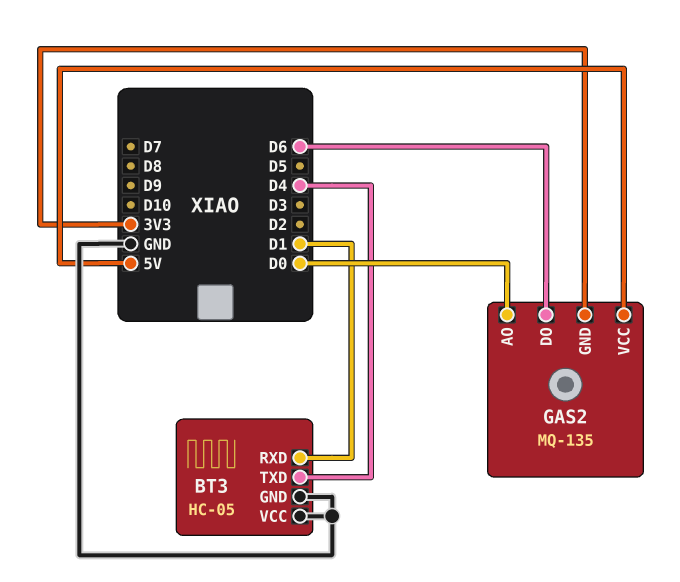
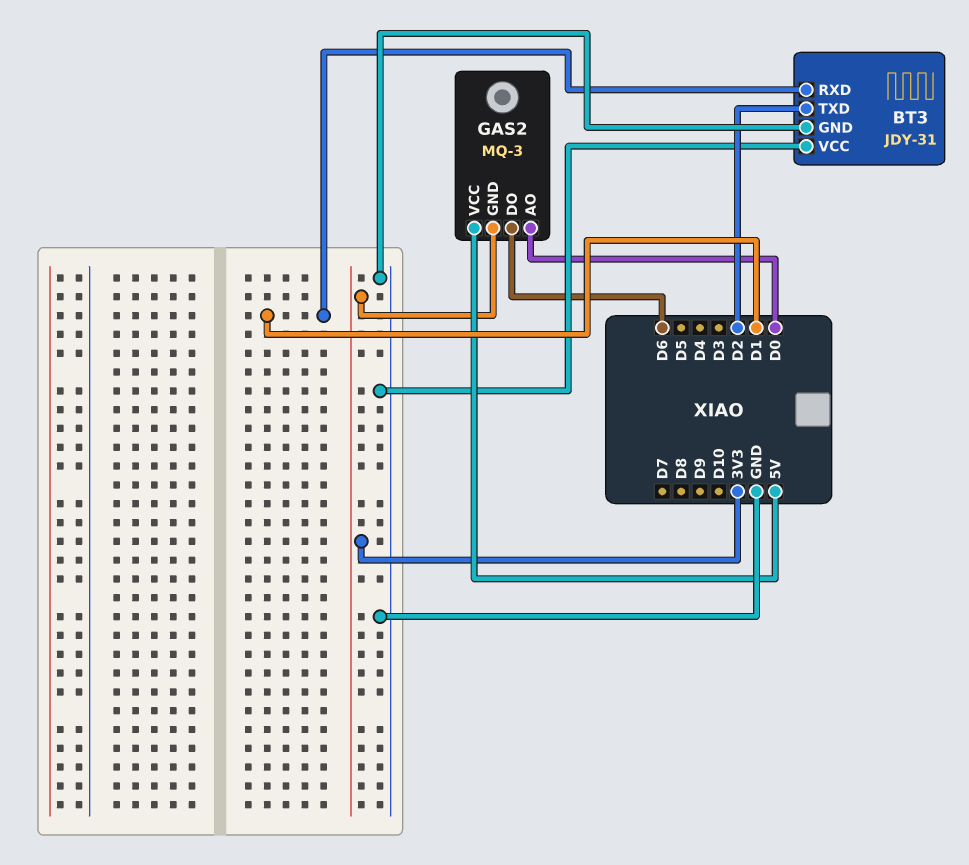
BT3: HC-05 -> JDY-31
BT3 pin TXD: D4 -> D2
GAS2: MQ-135 -> MQ-3

